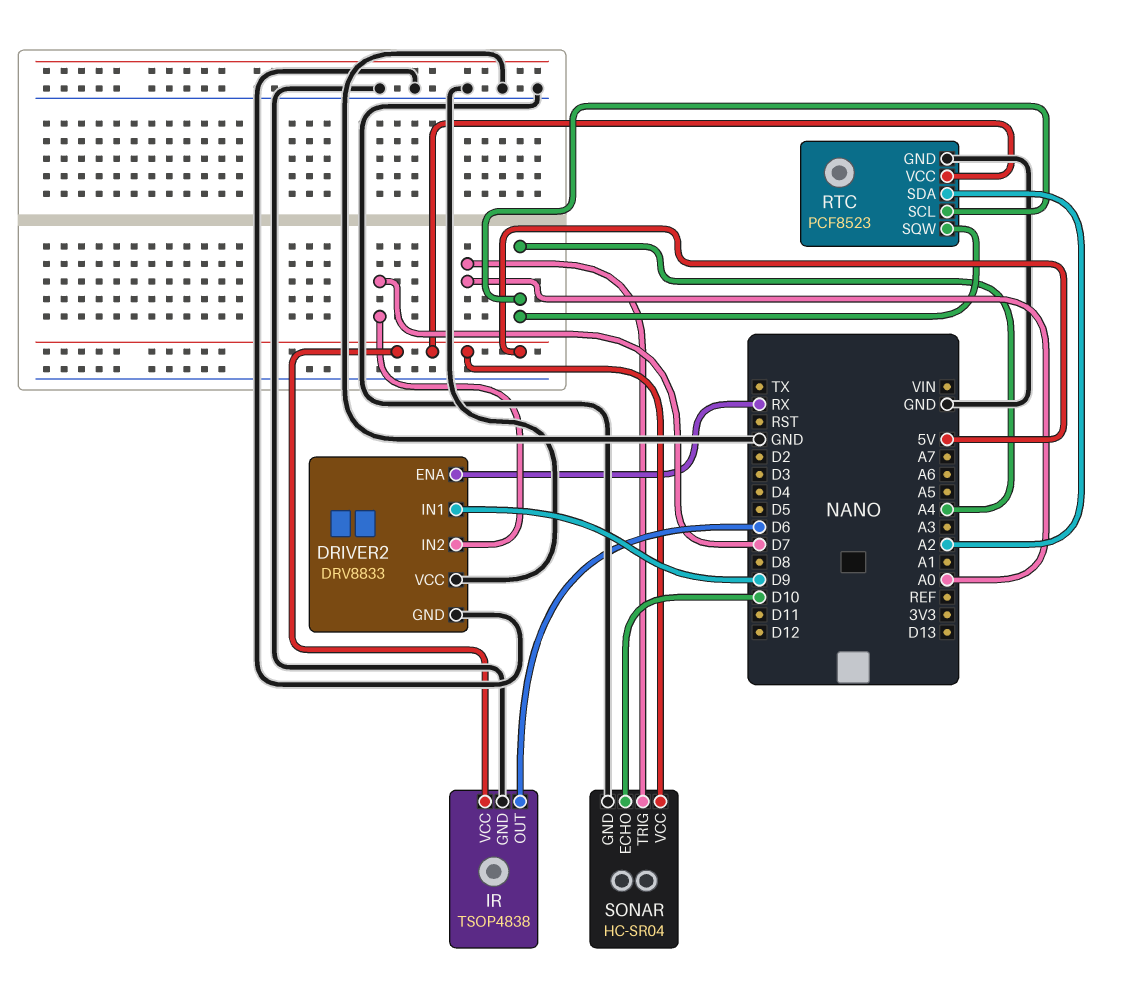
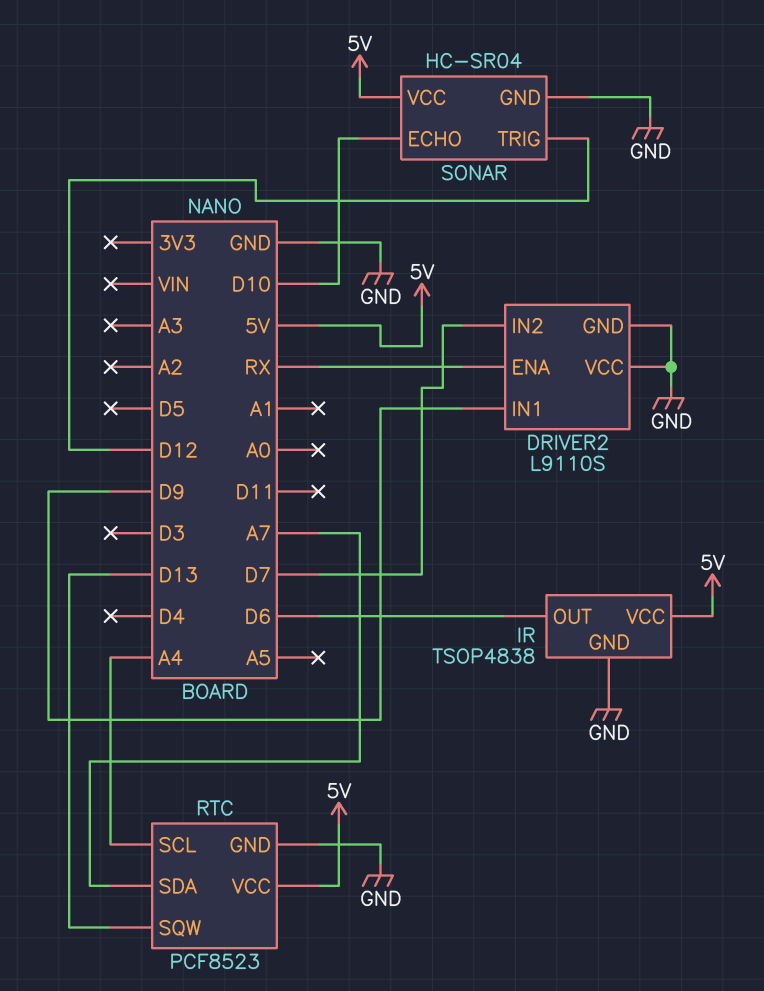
DRIVER2: DRV8833 -> L9110S
RTC pin SDA: A2 -> A7
RTC pin SQW: A4 -> D13
SONAR pin TRIG: A0 -> D12

